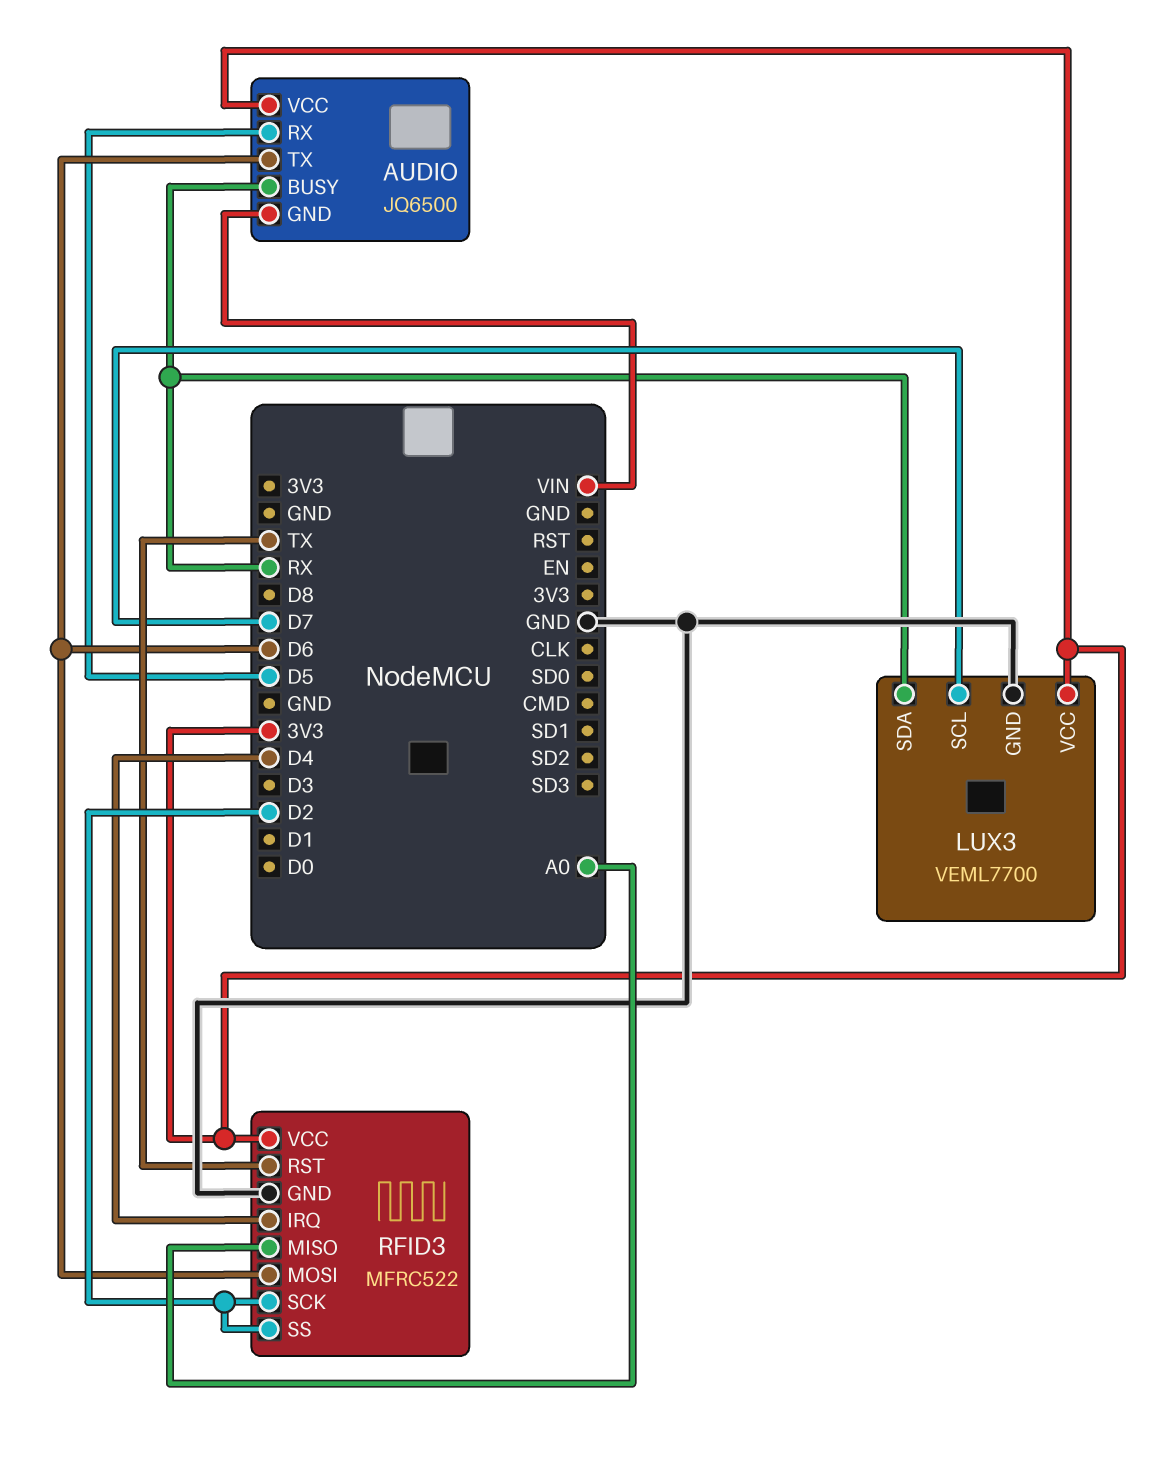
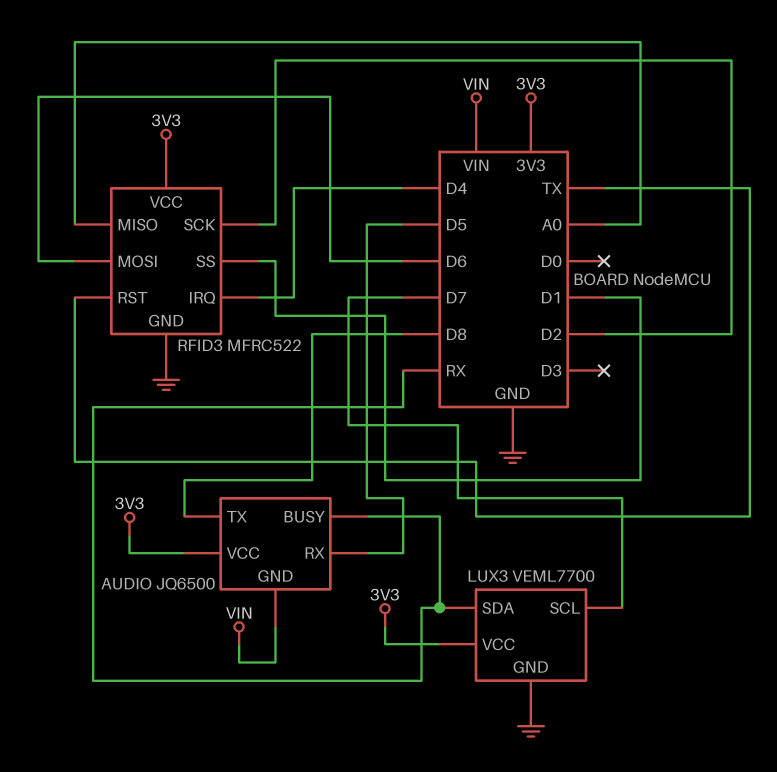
AUDIO pin TX: D6 -> D8
RFID3 pin SS: D2 -> D1

